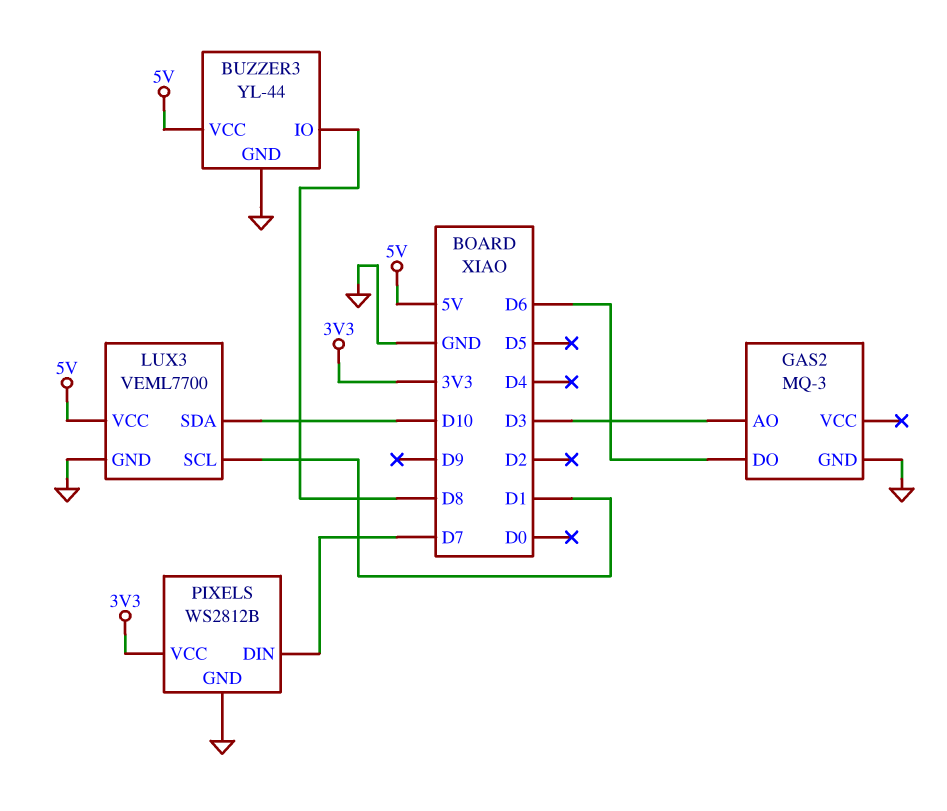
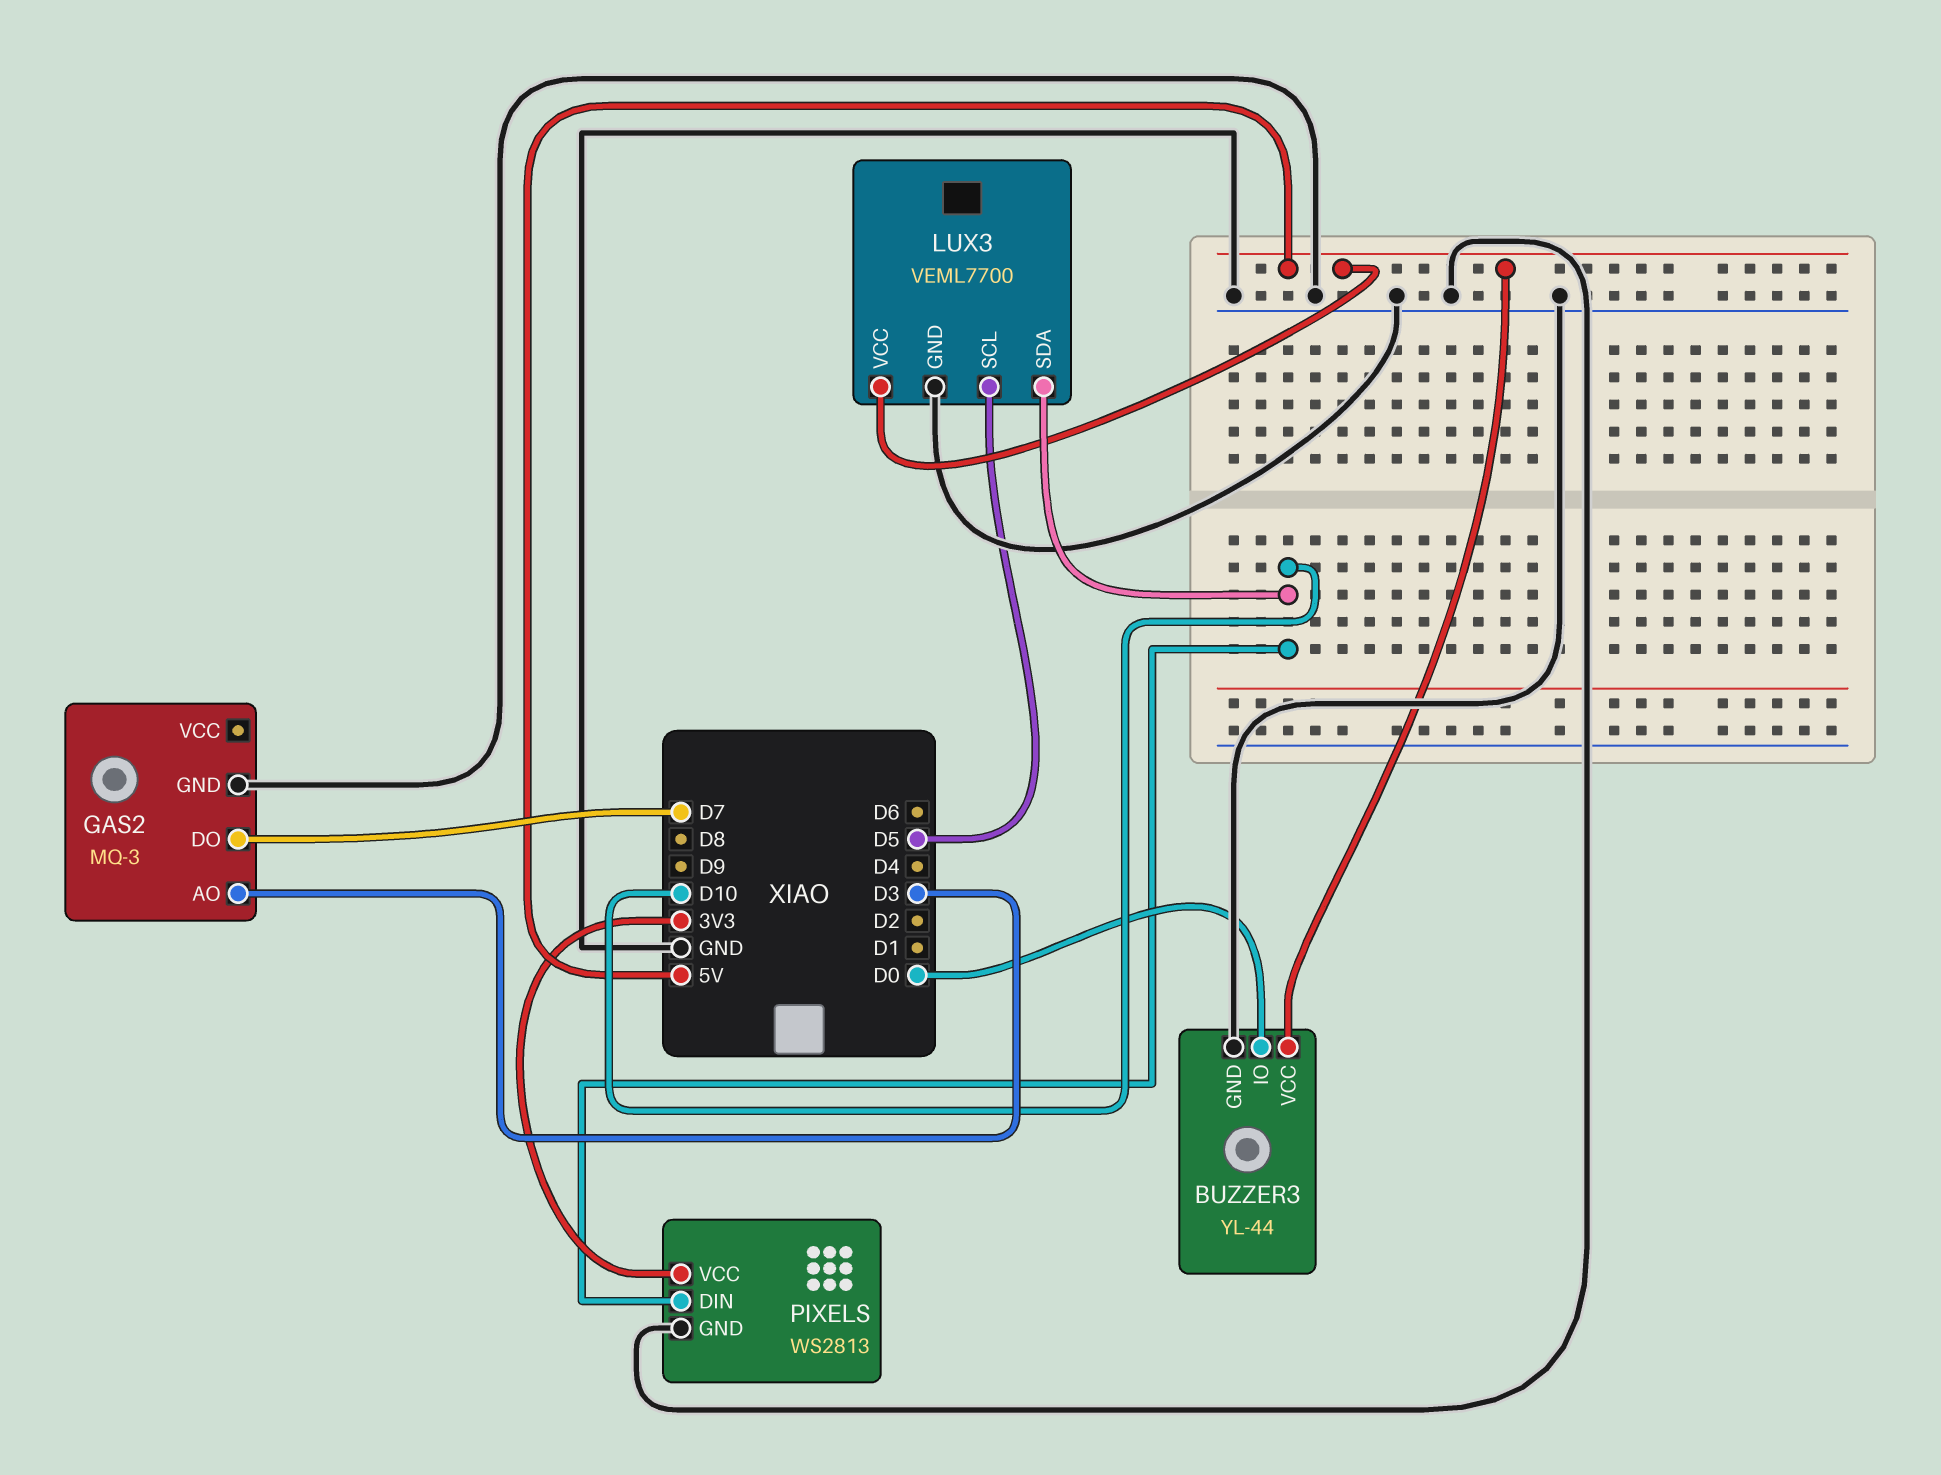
BUZZER3 pin IO: D8 -> D0
GAS2 pin DO: D6 -> D7
LUX3 pin SCL: D1 -> D5
PIXELS: WS2812B -> WS2813
PIXELS pin DIN: D7 -> D10

